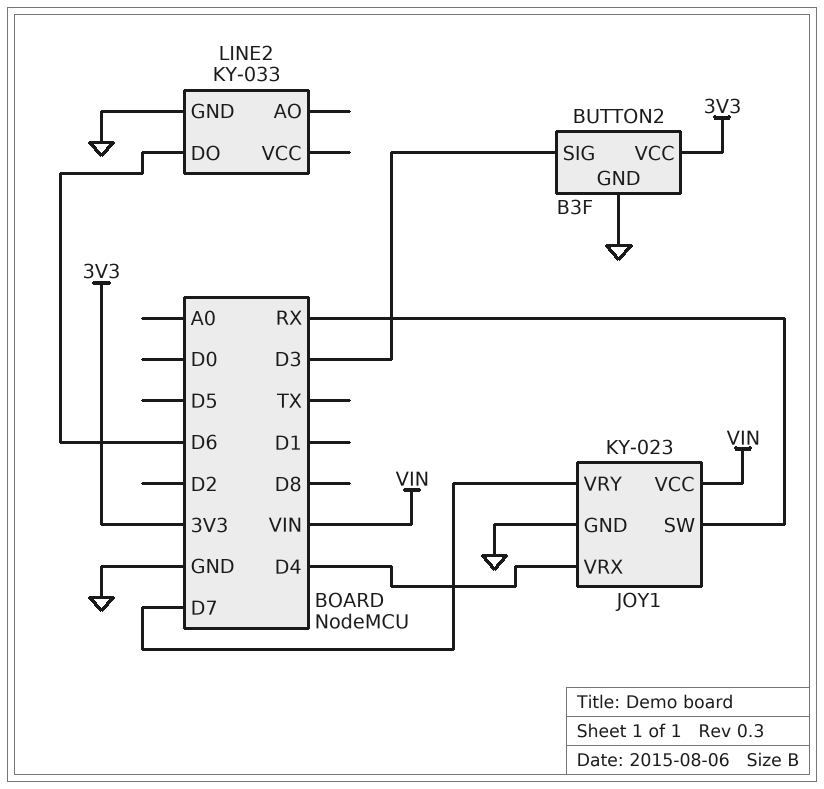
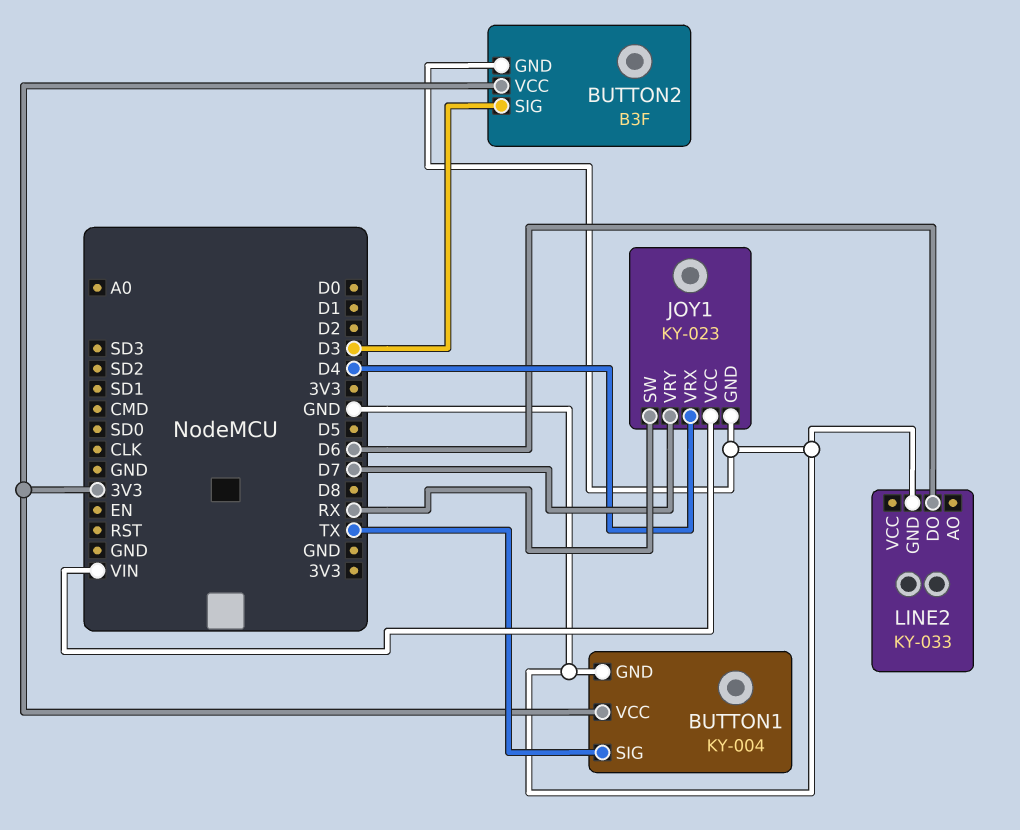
BUTTON1: none -> KY-004
BUTTON1 pin GND: none -> GND
BUTTON1 pin SIG: none -> TX
BUTTON1 pin VCC: none -> 3V3

